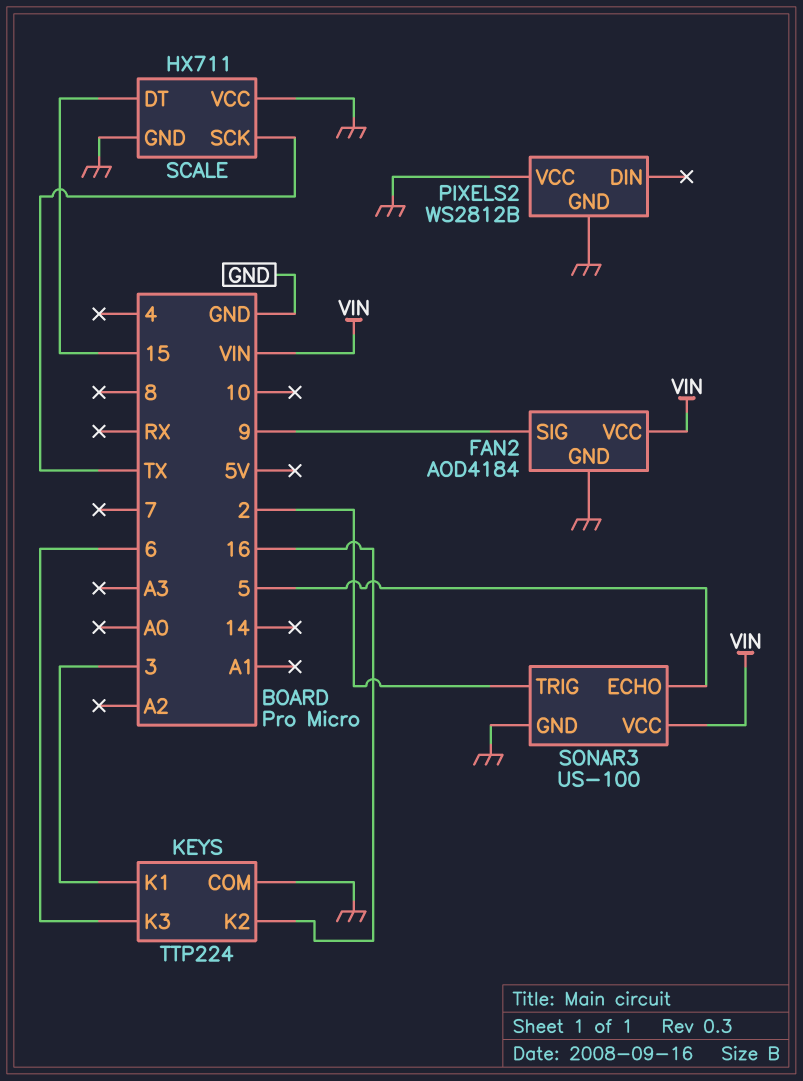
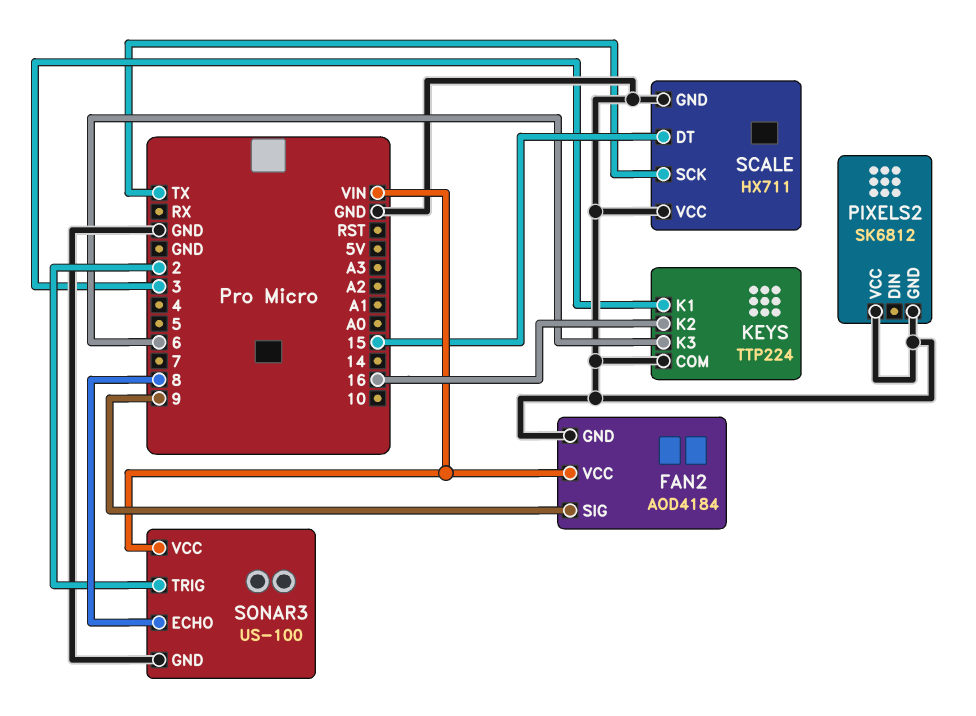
PIXELS2: WS2812B -> SK6812
SONAR3 pin ECHO: 5 -> 8

